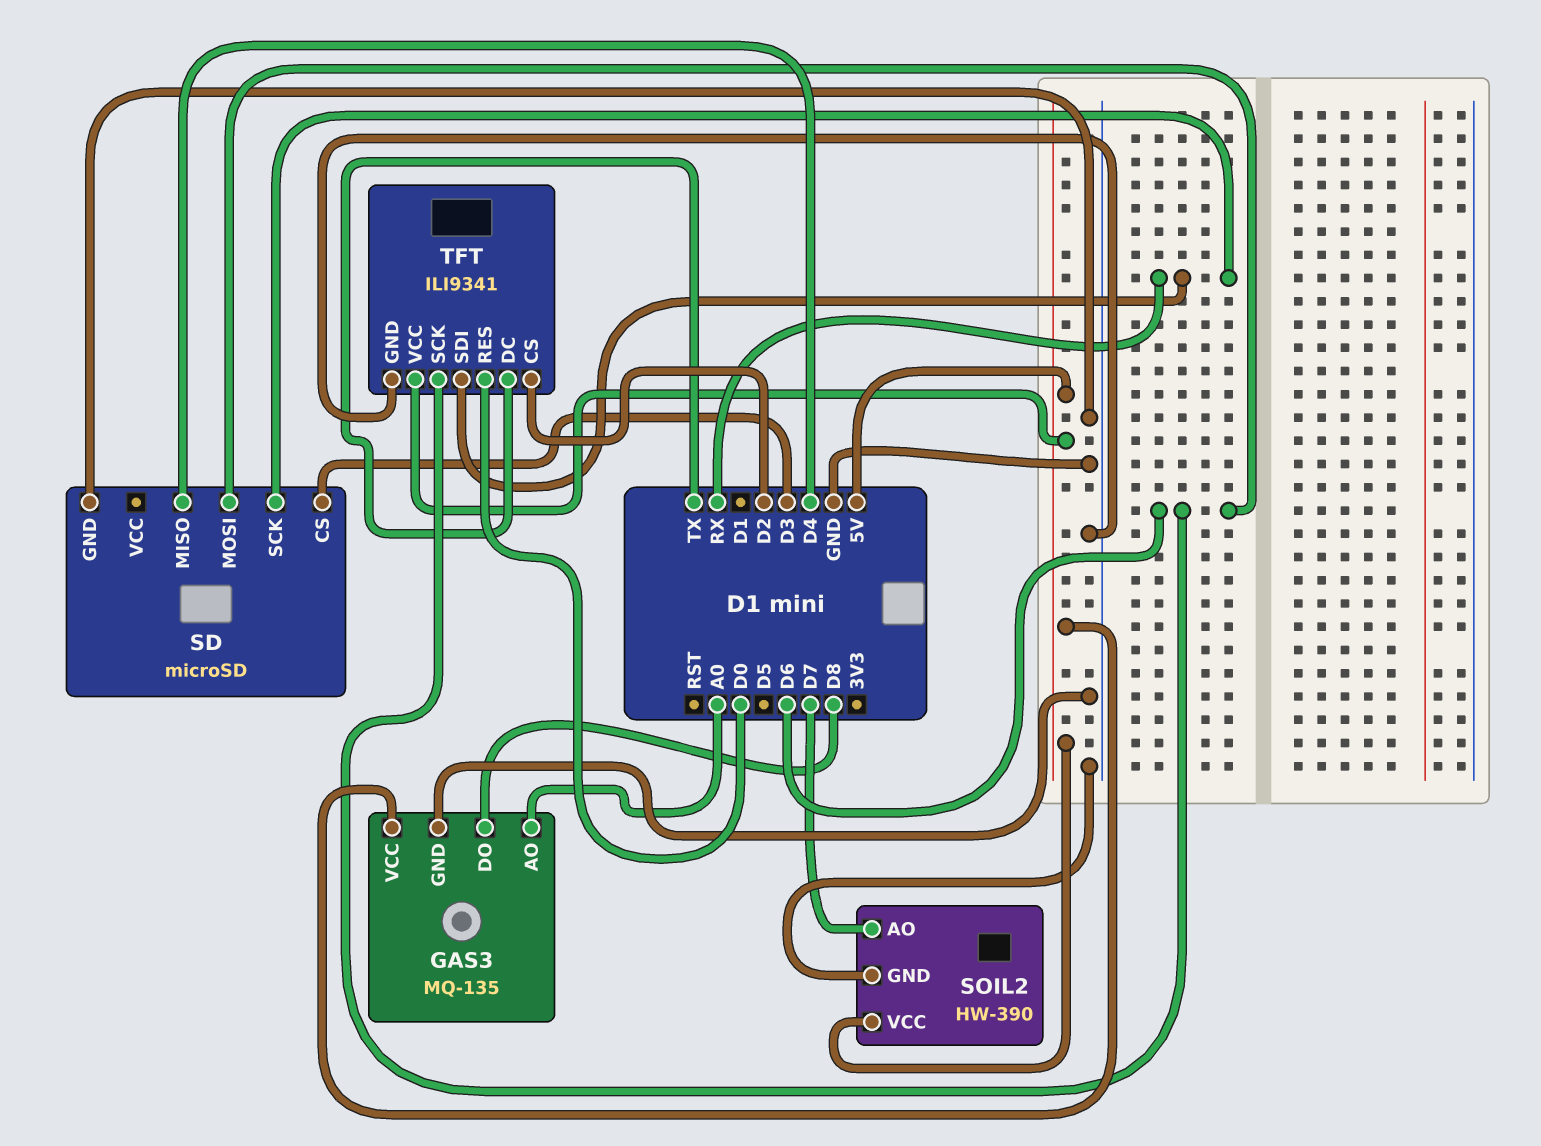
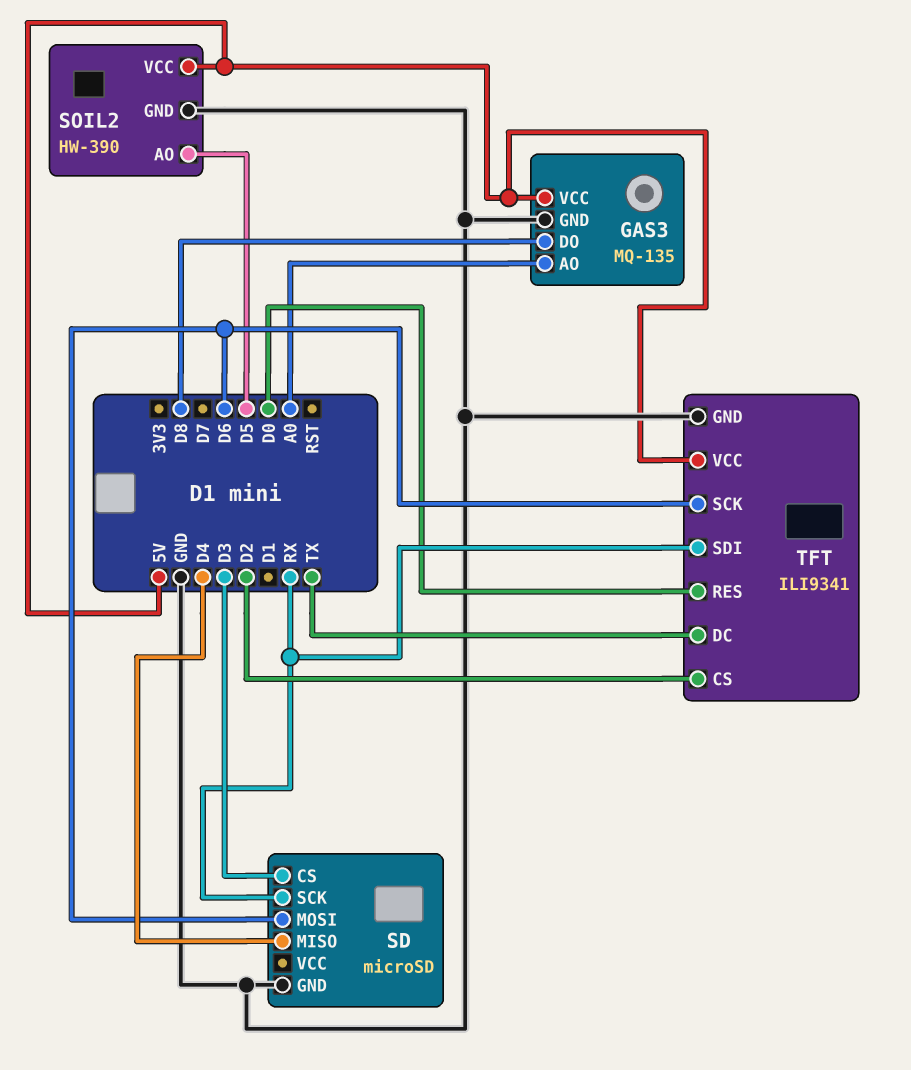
SOIL2 pin AO: D7 -> D5

